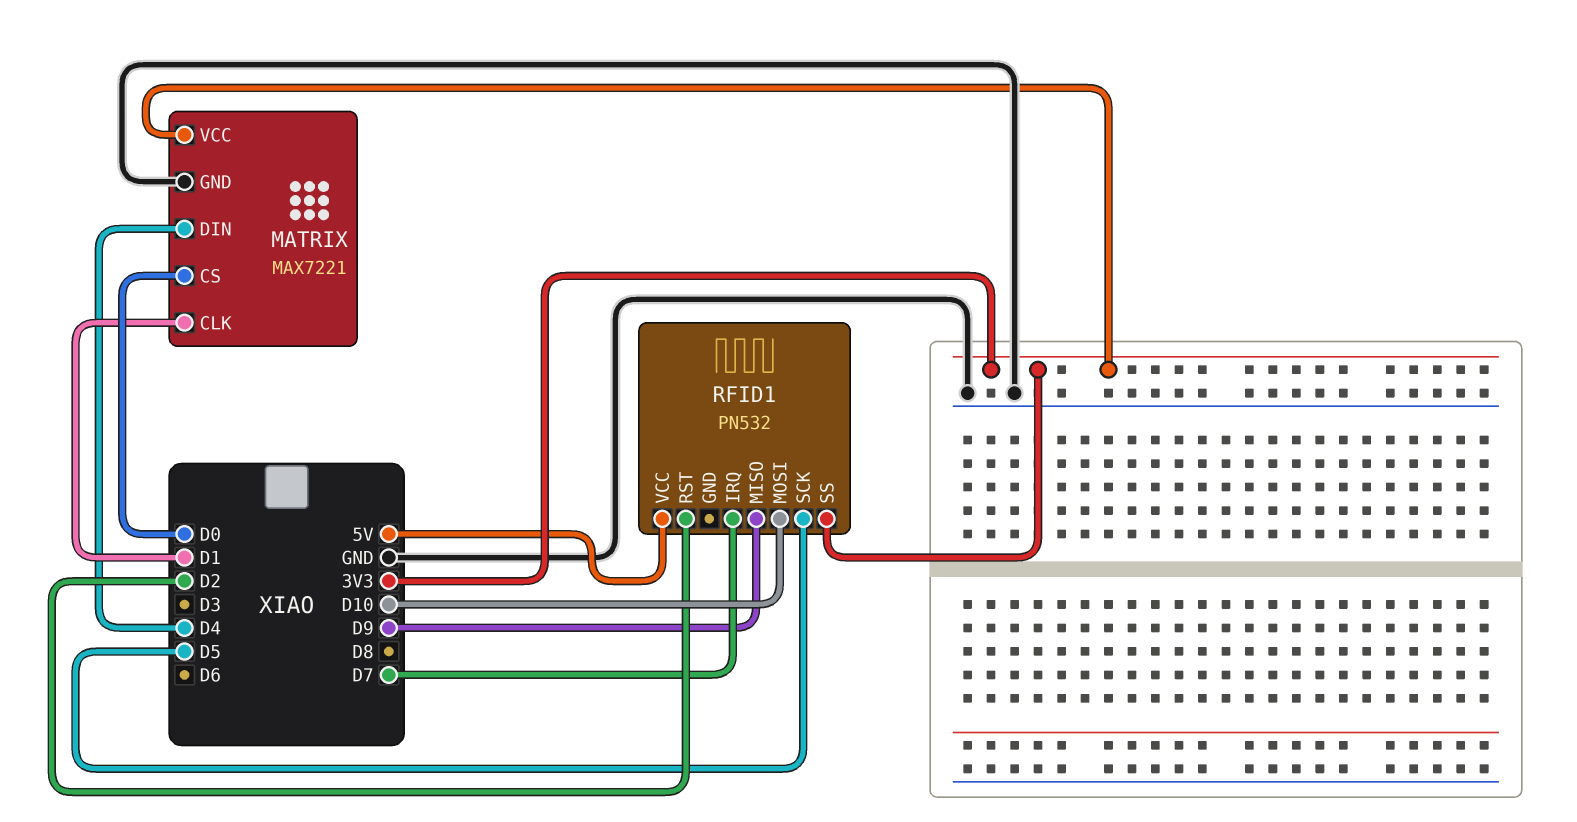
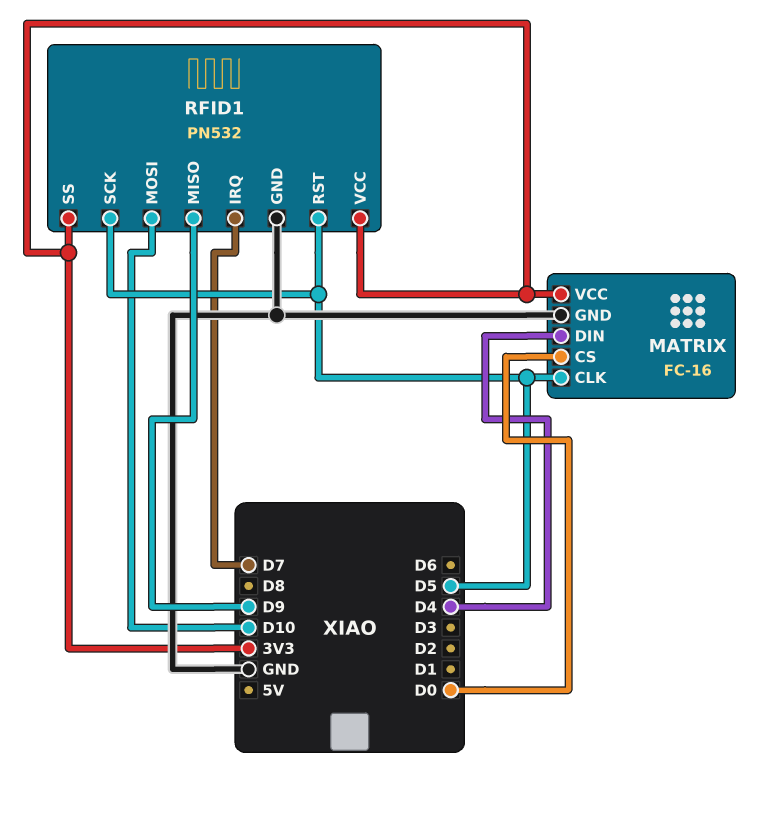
MATRIX: MAX7221 -> FC-16
MATRIX pin CLK: D1 -> D5
RFID1 pin GND: none -> GND
RFID1 pin RST: D2 -> D5
RFID1 pin VCC: 5V -> 3V3

